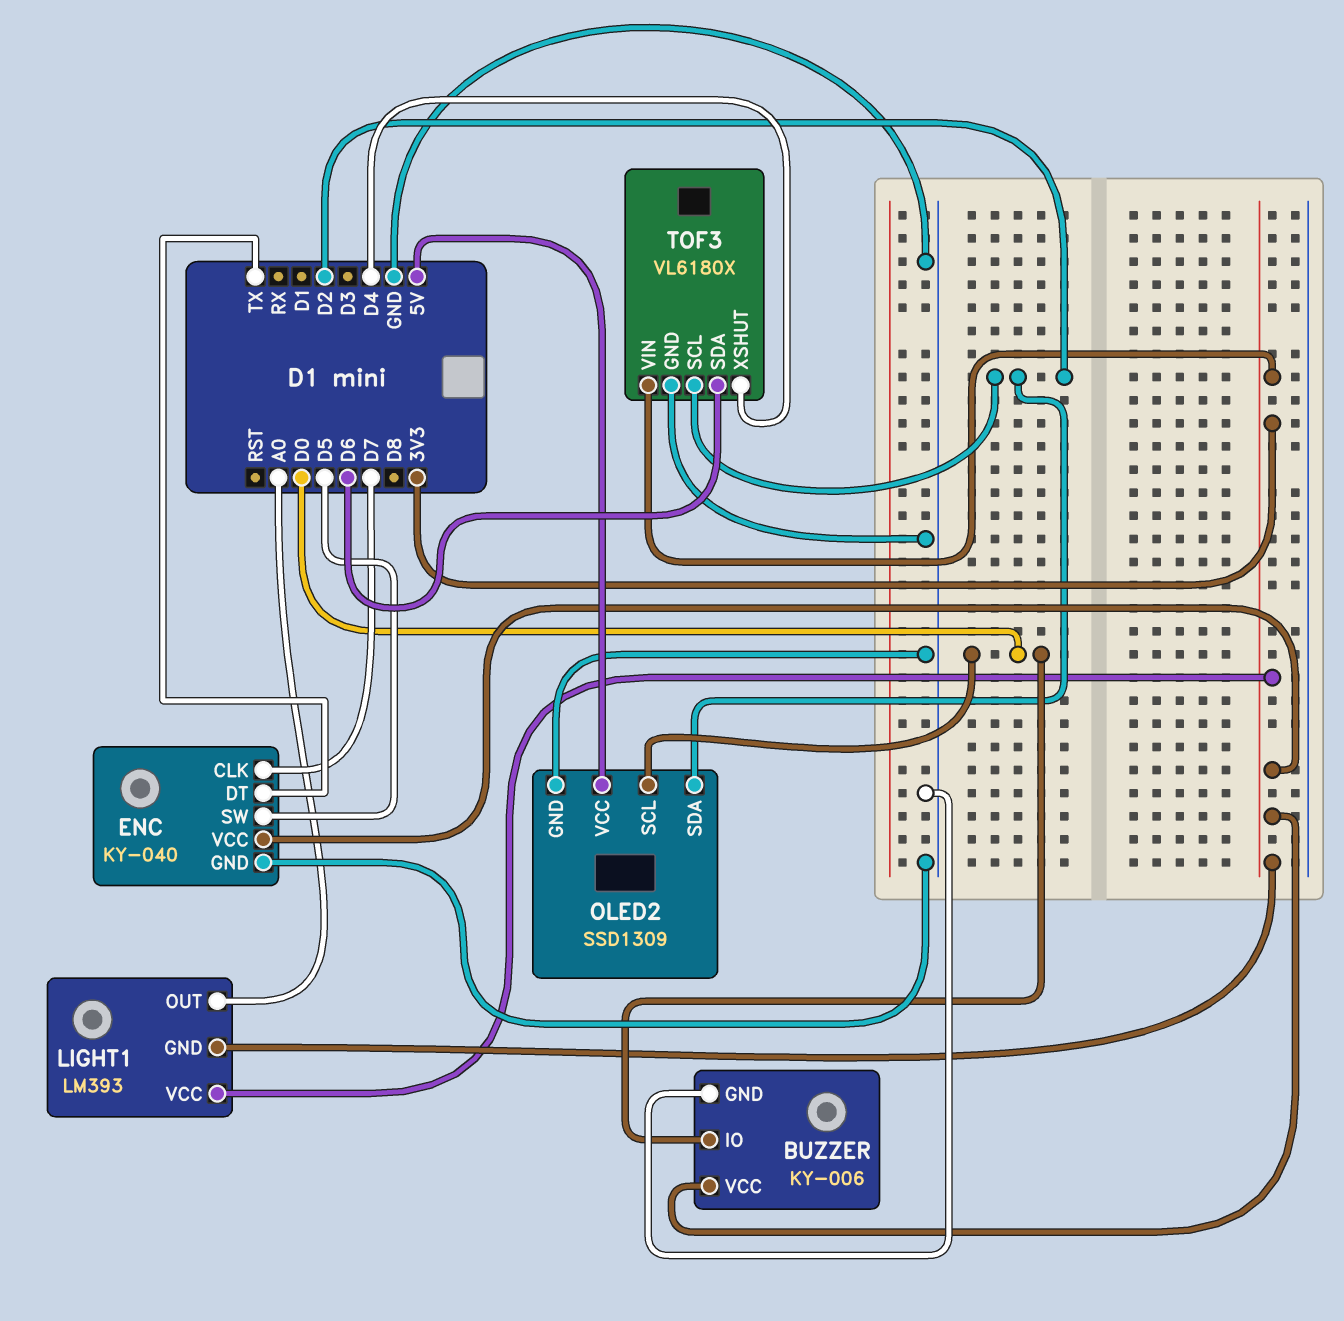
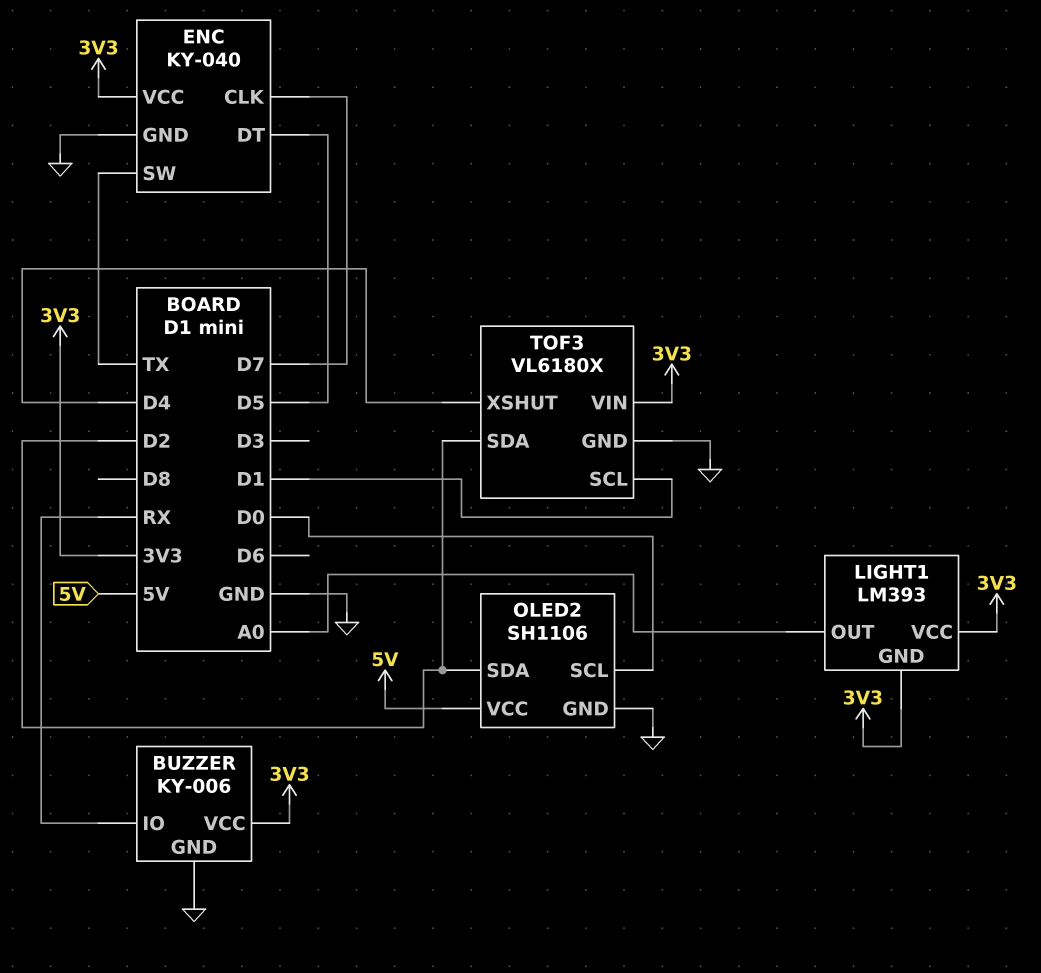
BUZZER pin IO: D0 -> RX
ENC pin DT: TX -> D5
ENC pin SW: D5 -> TX
OLED2: SSD1309 -> SH1106
TOF3 pin SCL: D2 -> D1
TOF3 pin SDA: D6 -> D2

